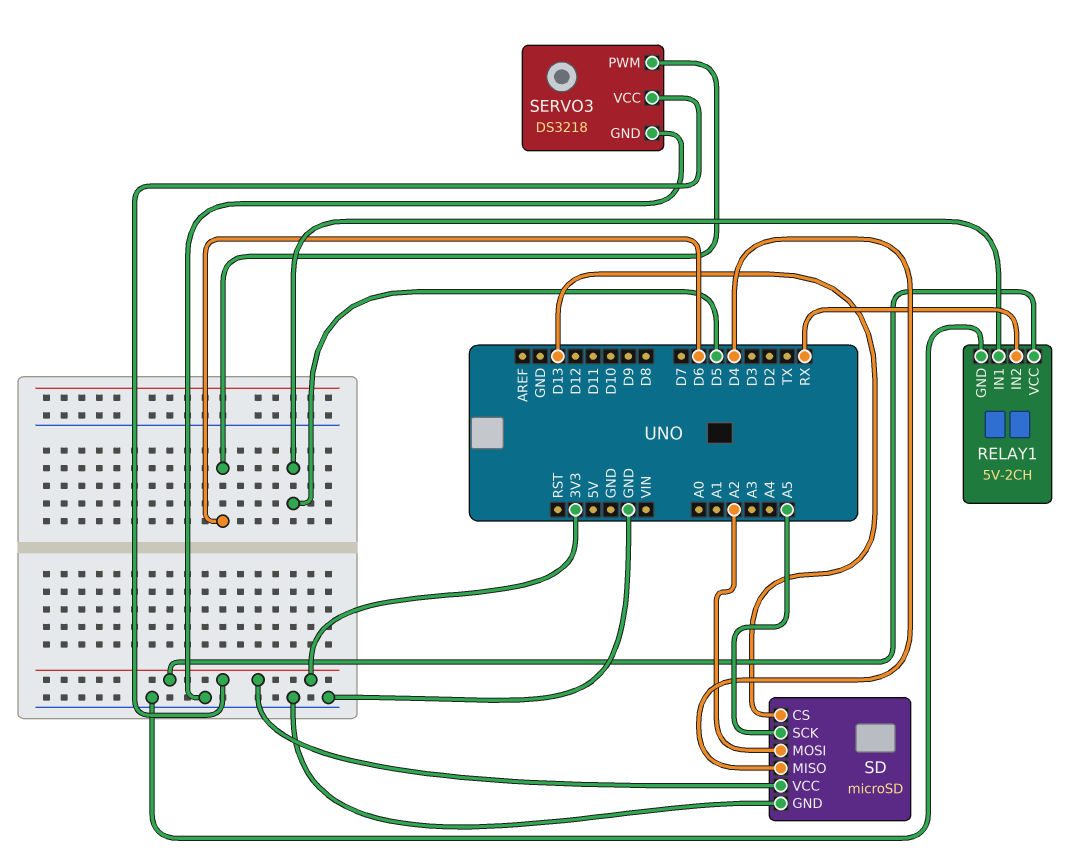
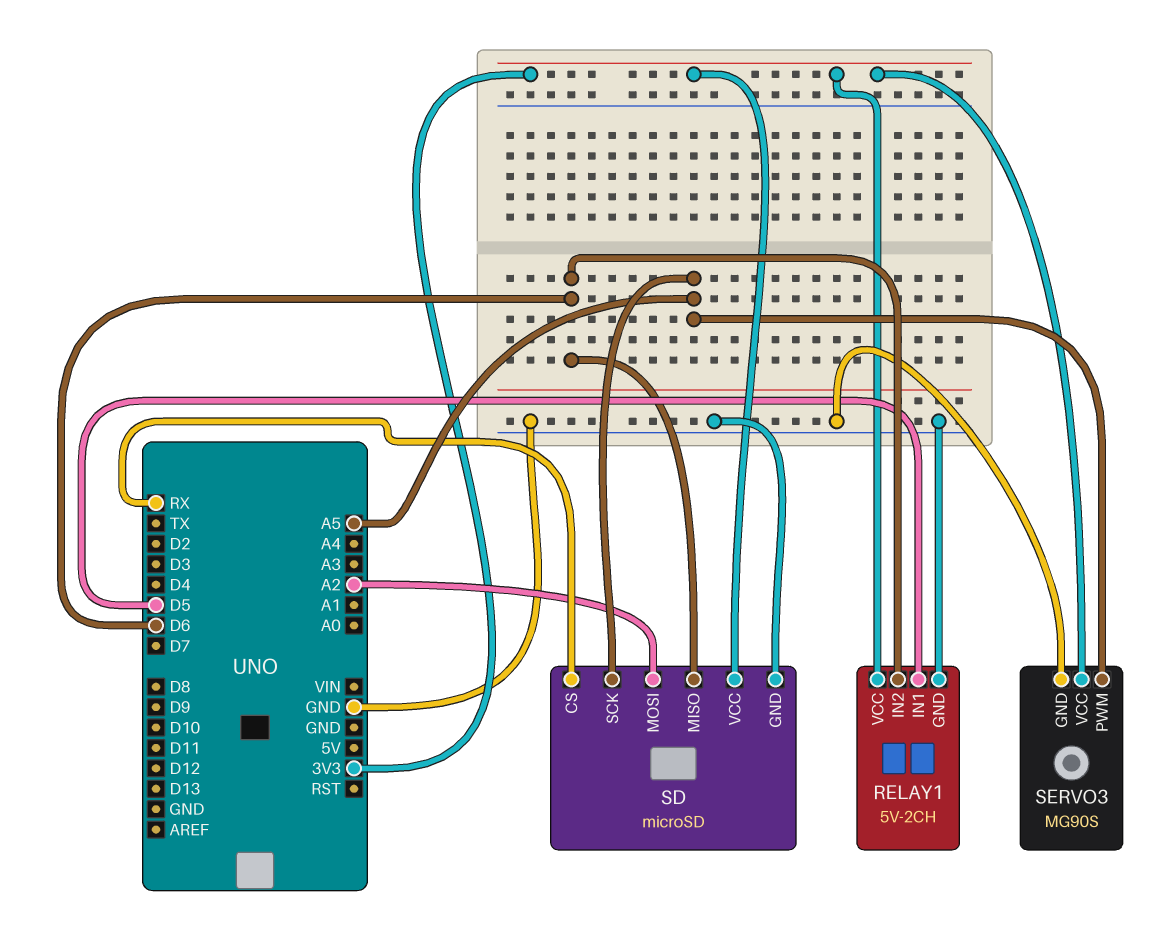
RELAY1 pin IN2: RX -> D6
SD pin CS: D13 -> RX
SD pin MISO: D4 -> D6
SERVO3: DS3218 -> MG90S
SERVO3 pin PWM: D6 -> A5

